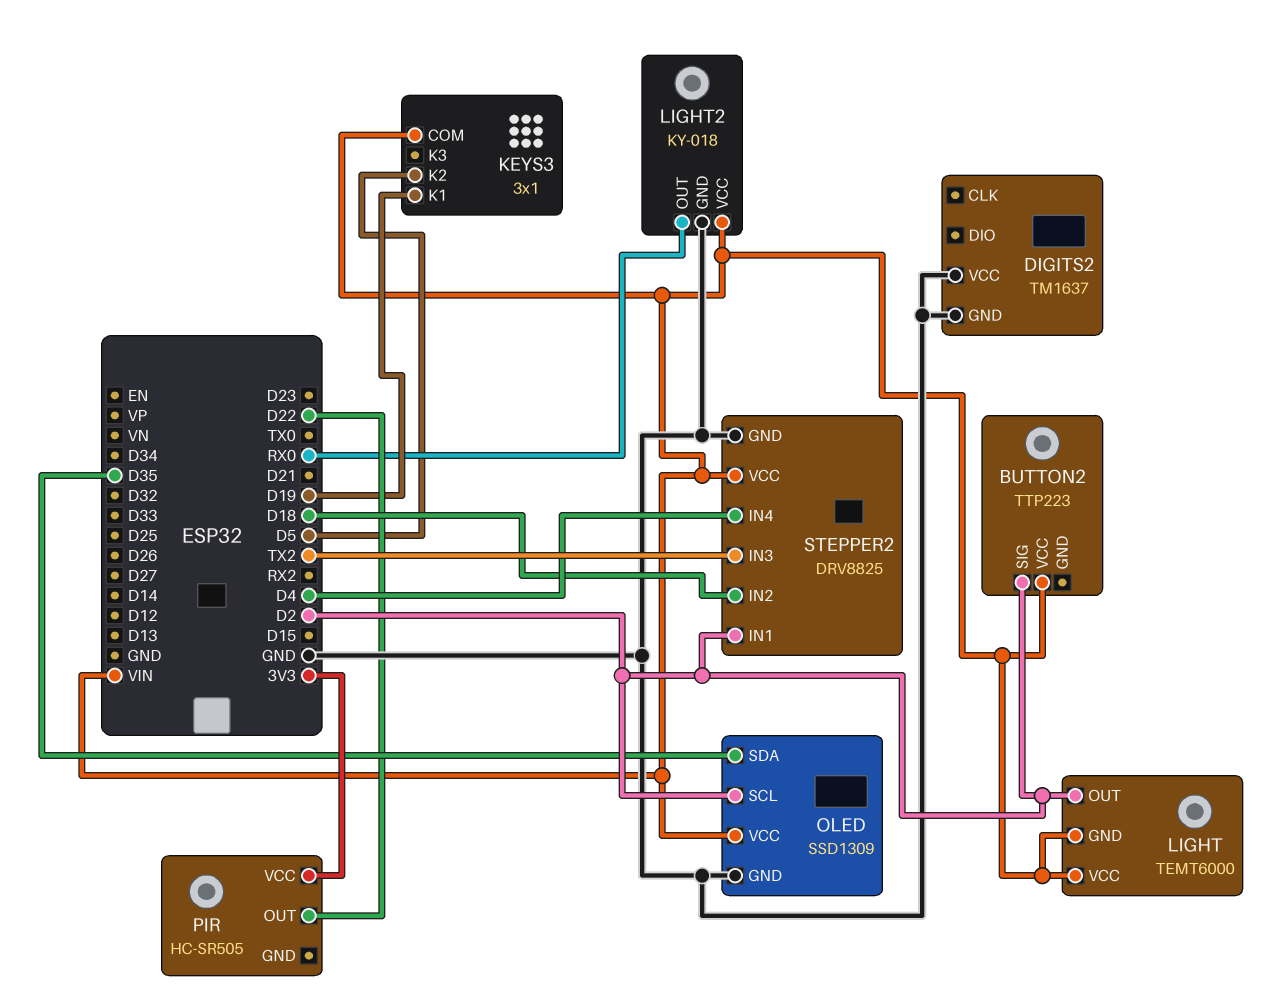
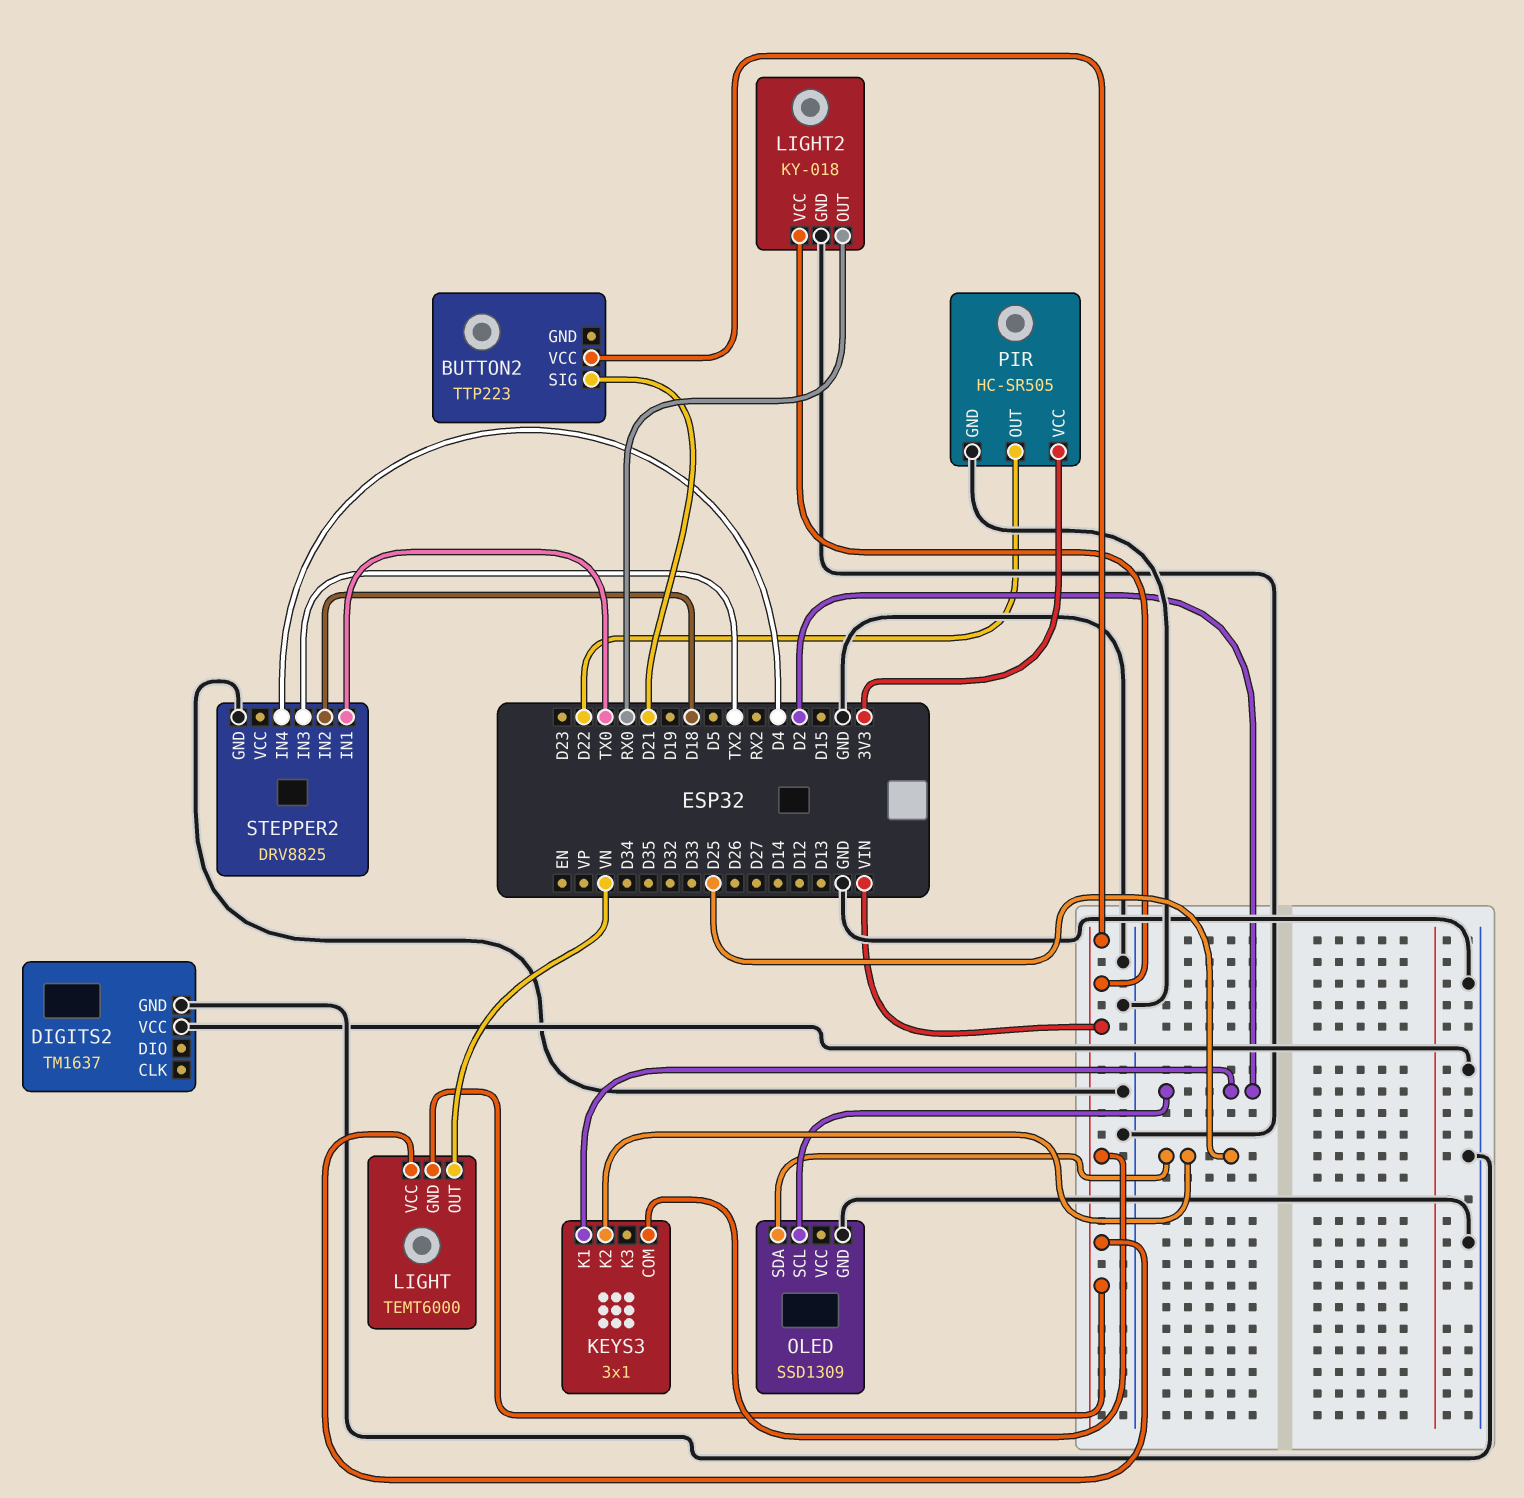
BUTTON2 pin SIG: D2 -> D21
KEYS3 pin K1: D19 -> D2
KEYS3 pin K2: D5 -> D25
LIGHT pin OUT: D2 -> VN
OLED pin SDA: D35 -> D25
OLED pin VCC: VIN -> none
PIR pin GND: none -> GND
STEPPER2 pin IN1: D2 -> TX0
STEPPER2 pin VCC: VIN -> none

